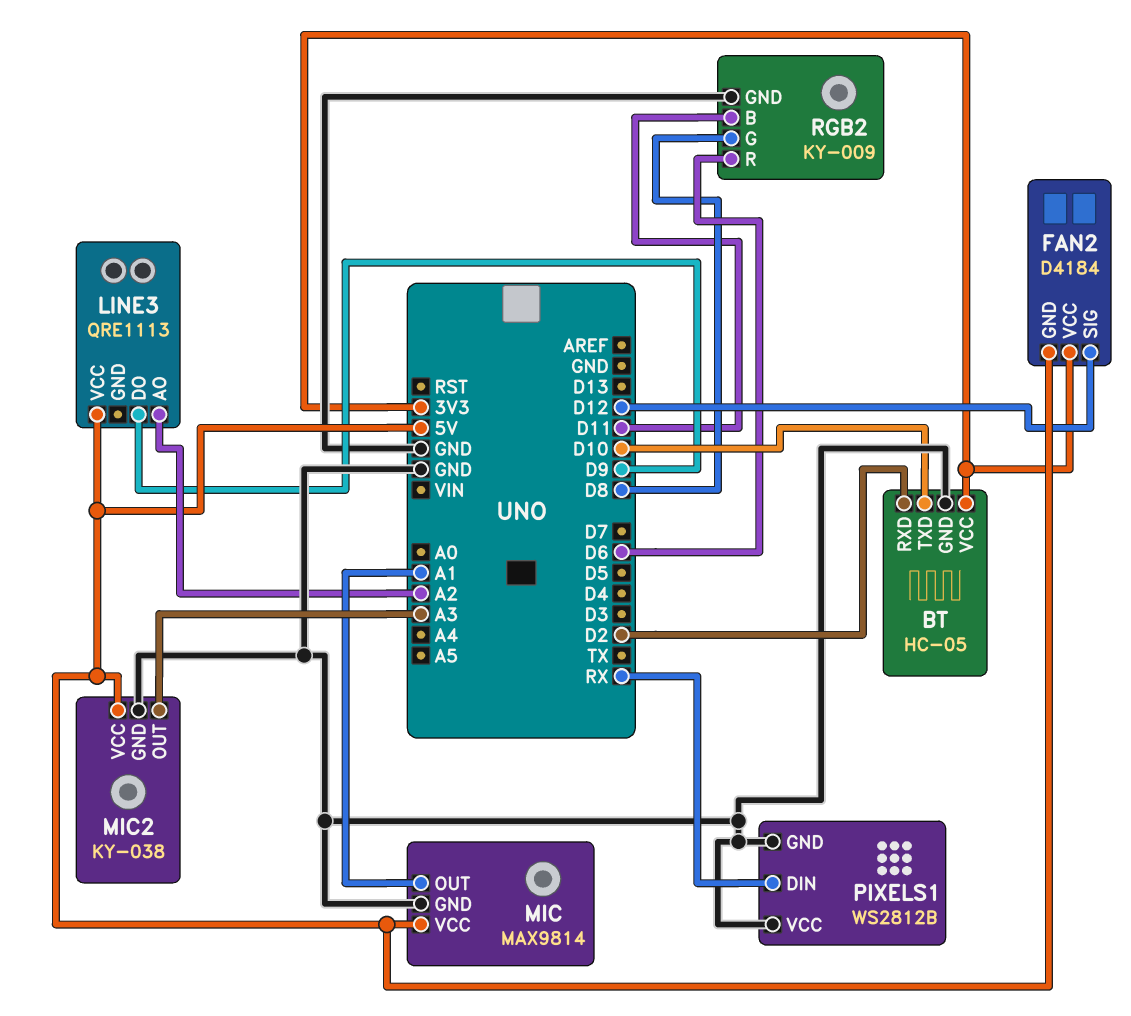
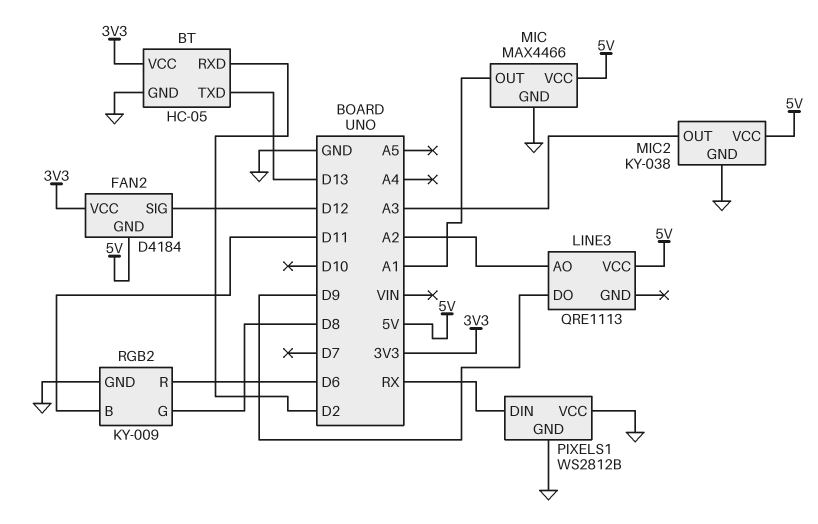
BT pin TXD: D10 -> D13
MIC: MAX9814 -> MAX4466

